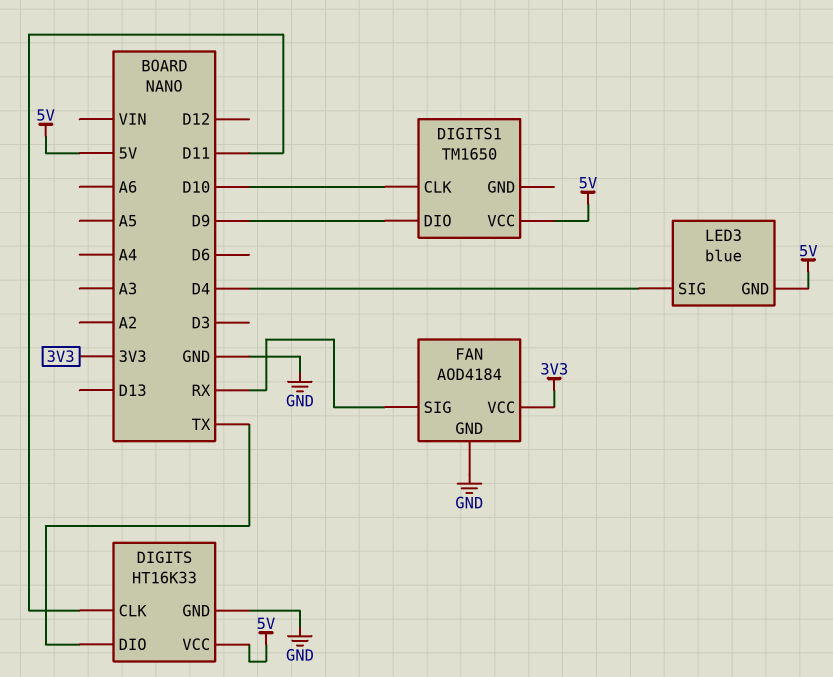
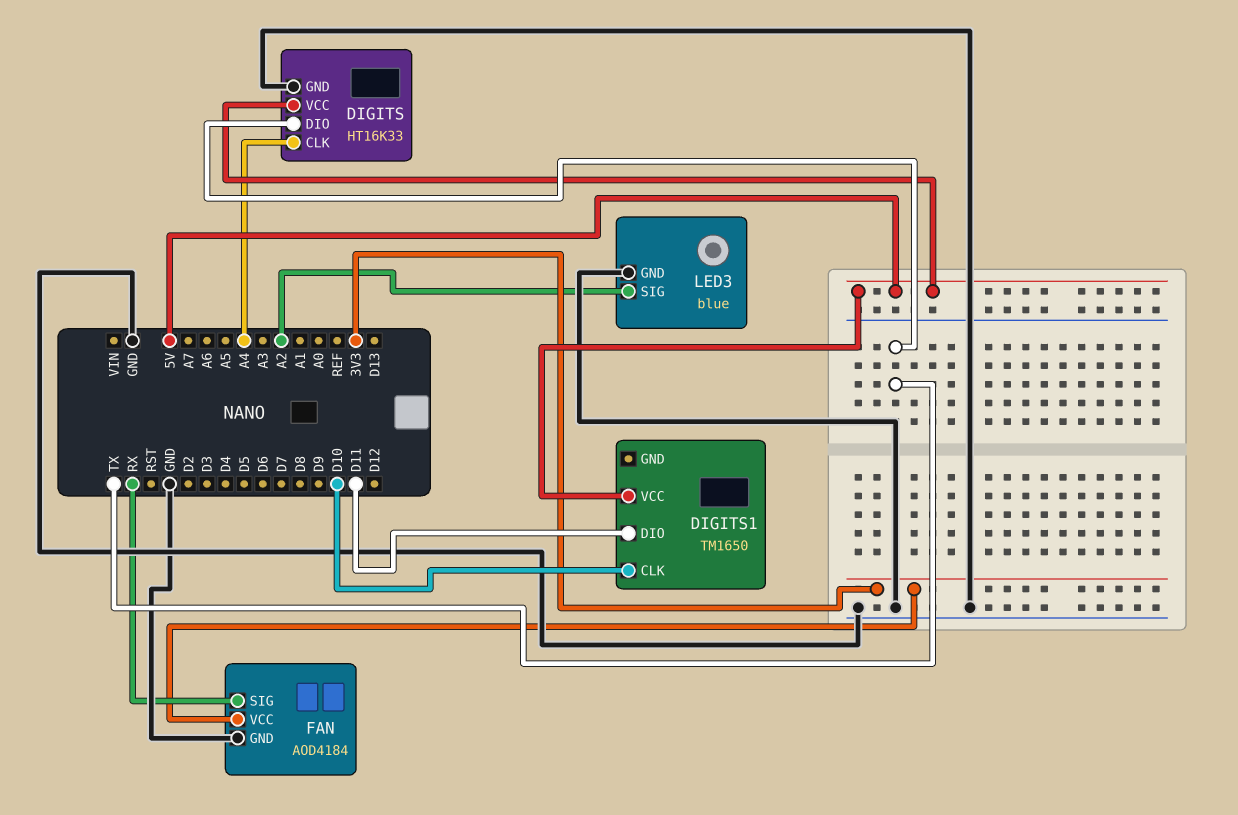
DIGITS pin CLK: D11 -> A4
DIGITS1 pin DIO: D9 -> D11
LED3 pin GND: 5V -> GND
LED3 pin SIG: D4 -> A2

